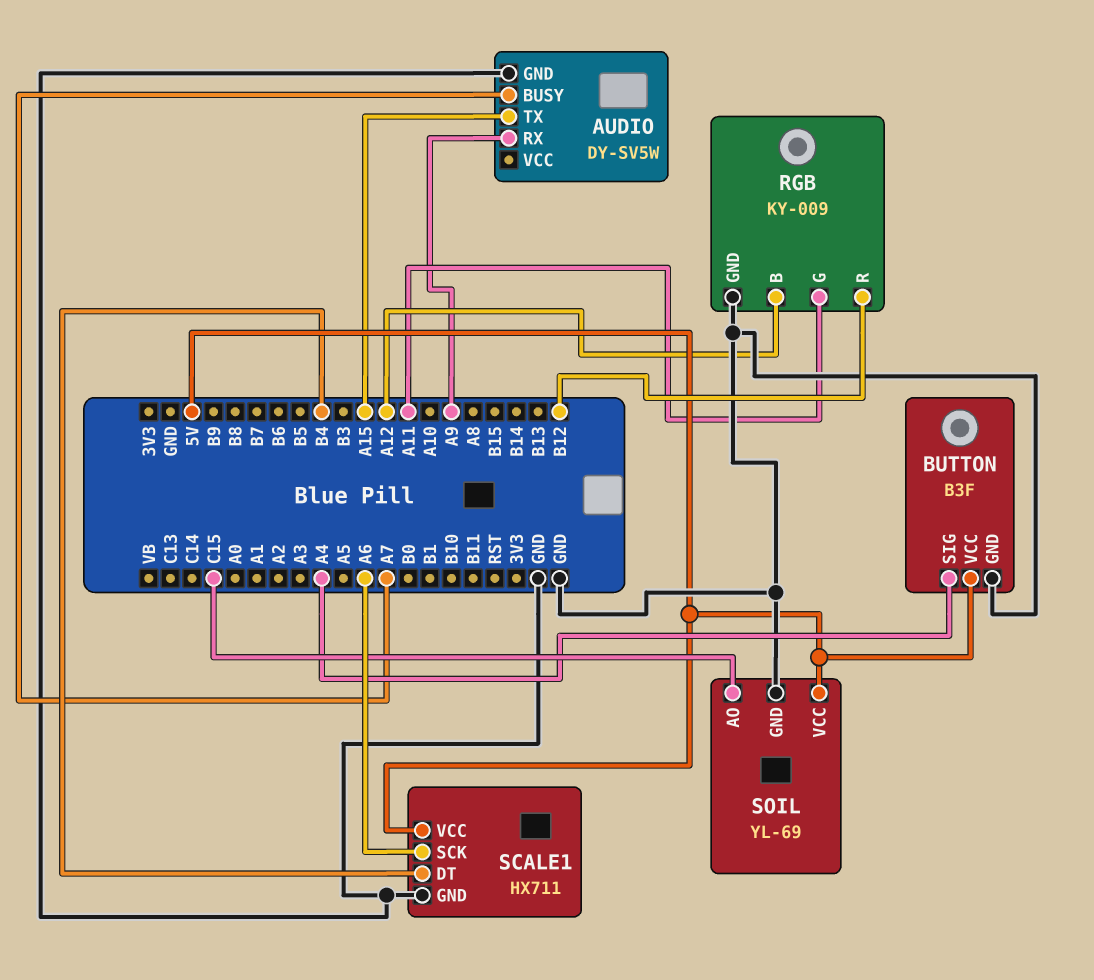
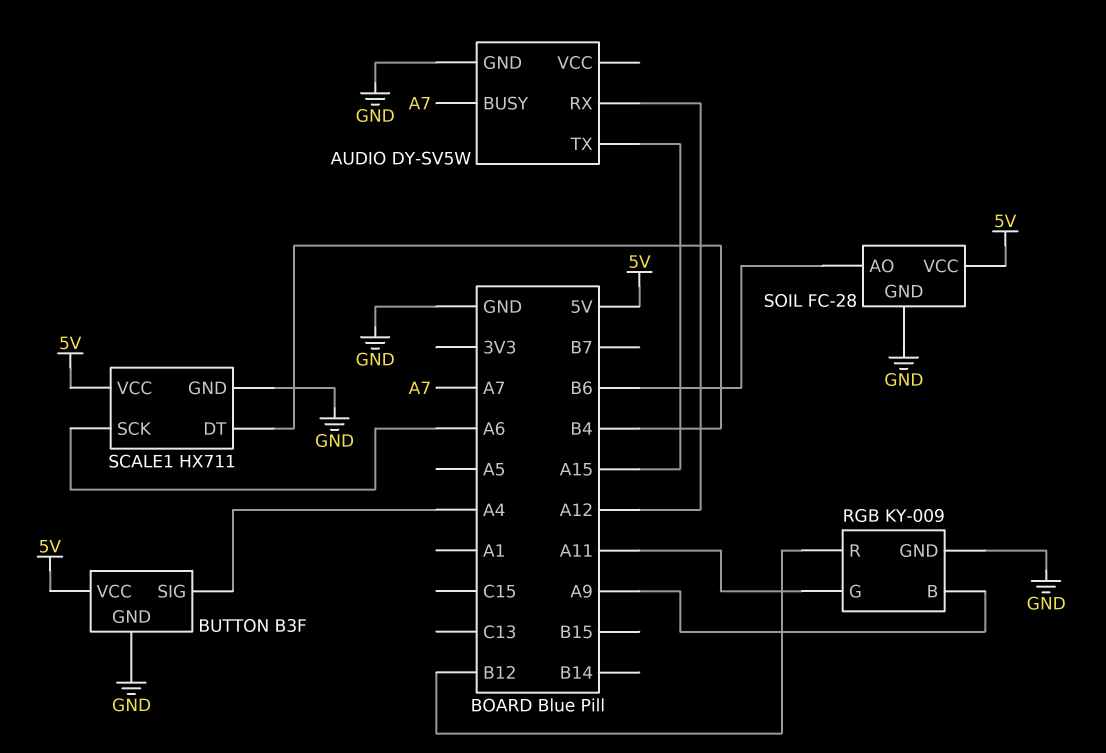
AUDIO pin RX: A9 -> A12
RGB pin B: A12 -> A9
SOIL: YL-69 -> FC-28
SOIL pin AO: C15 -> B6

